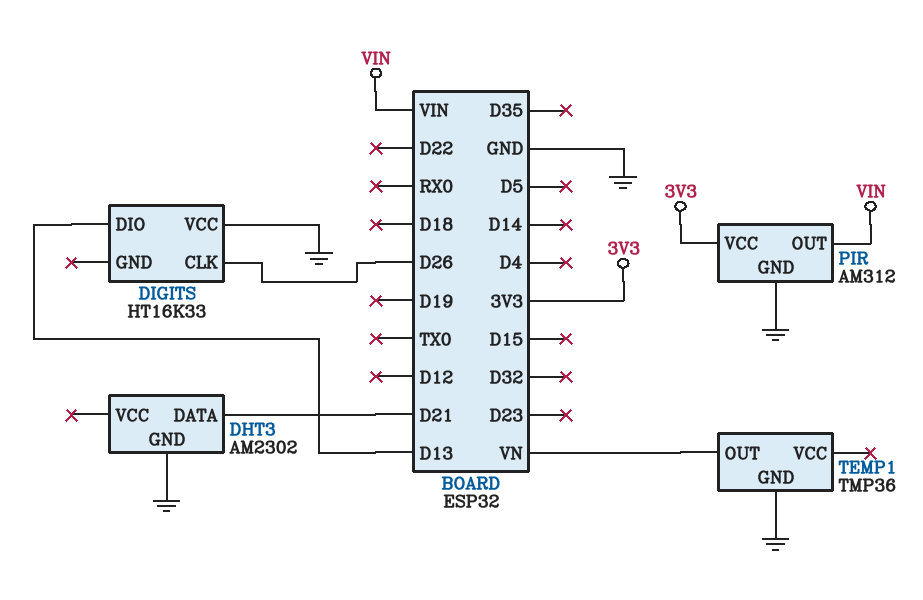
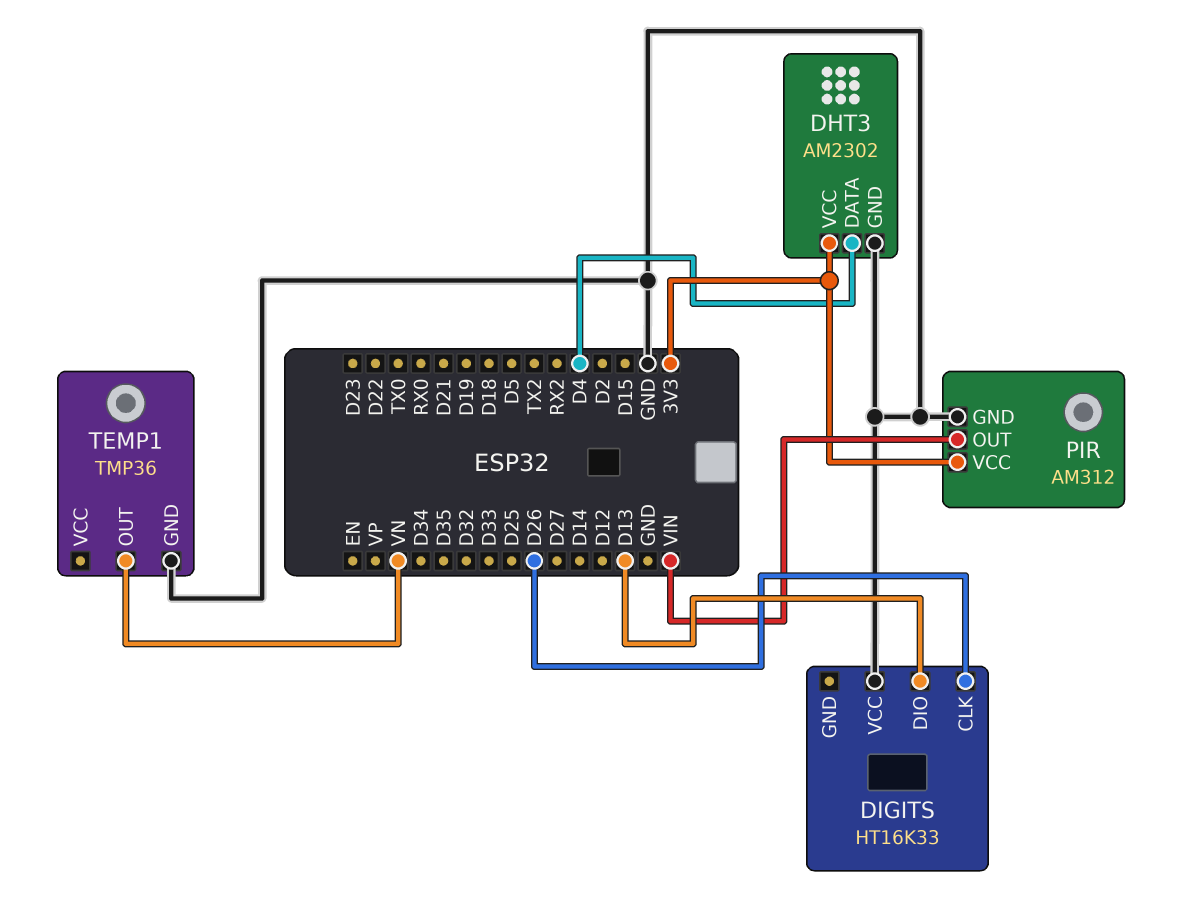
DHT3 pin DATA: D21 -> D4
DHT3 pin VCC: none -> 3V3

